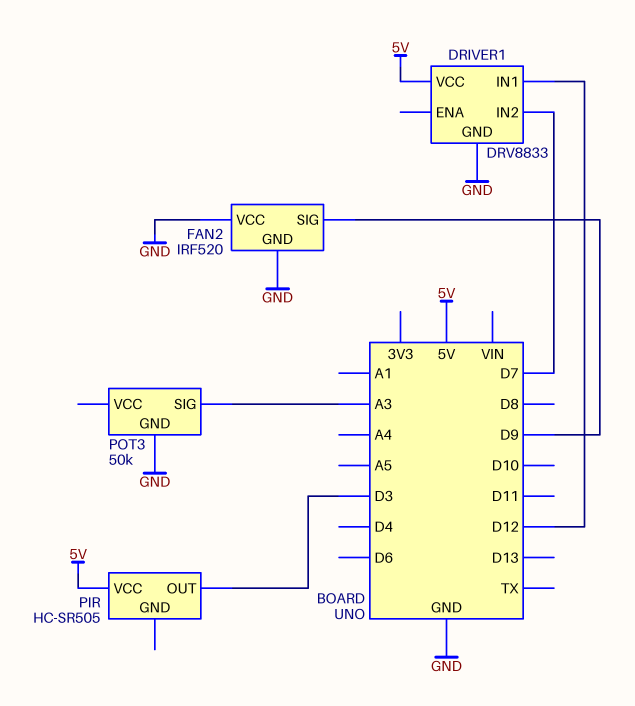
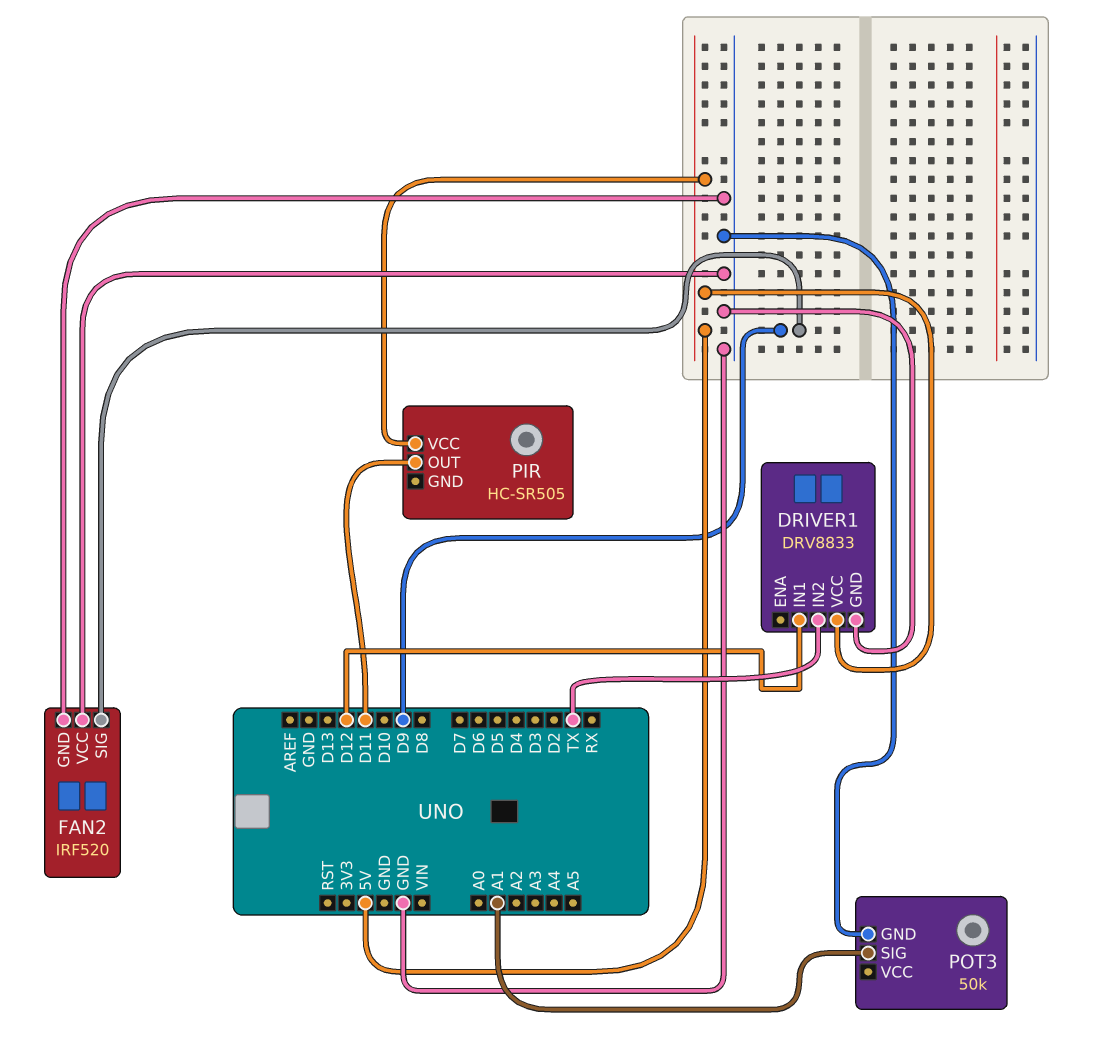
DRIVER1 pin IN2: D7 -> TX
PIR pin OUT: D3 -> D11
POT3 pin SIG: A3 -> A1

